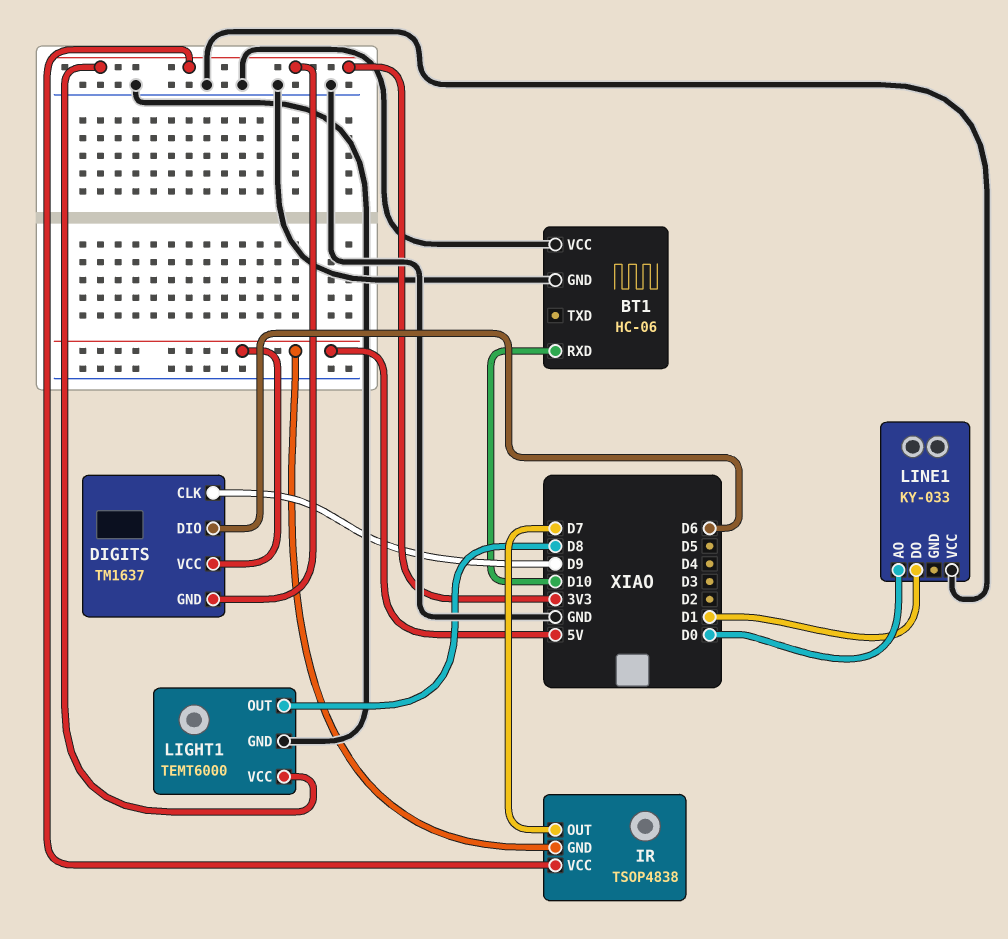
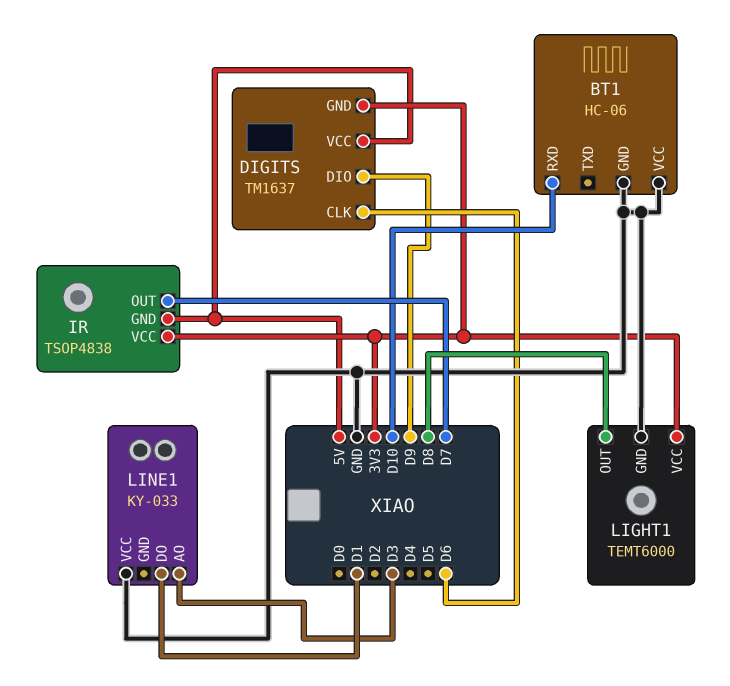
DIGITS pin CLK: D9 -> D6
DIGITS pin DIO: D6 -> D9
LINE1 pin AO: D0 -> D3

